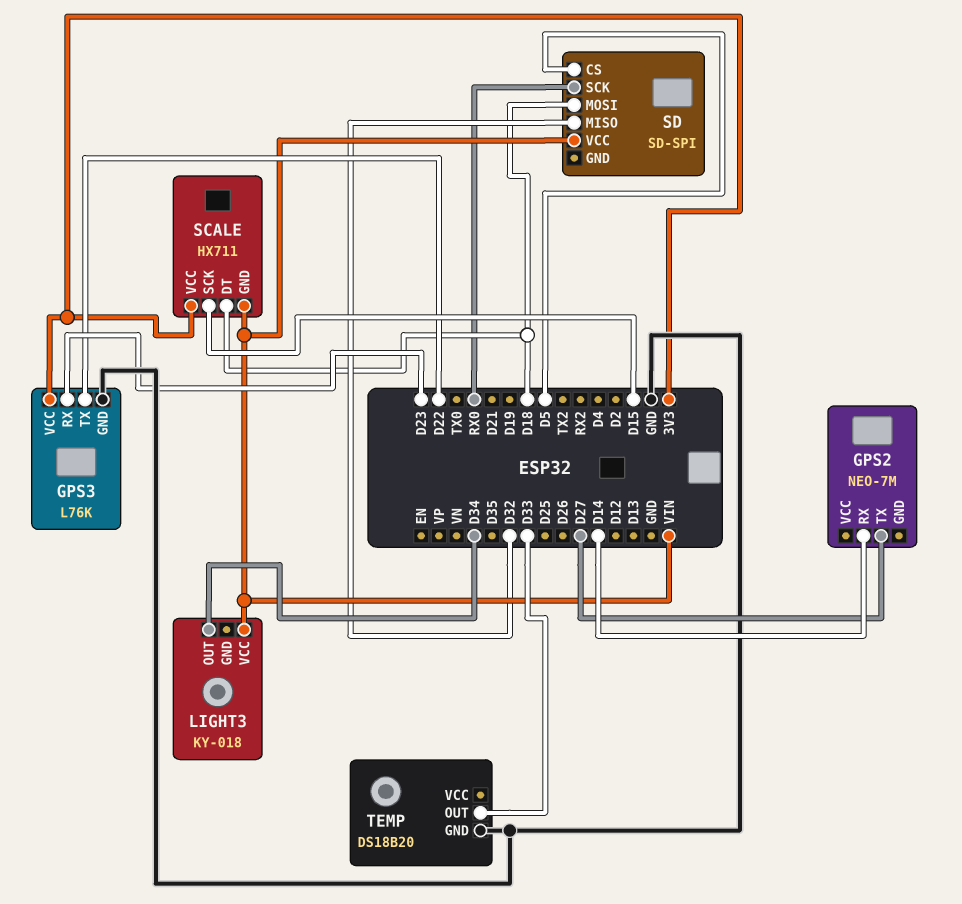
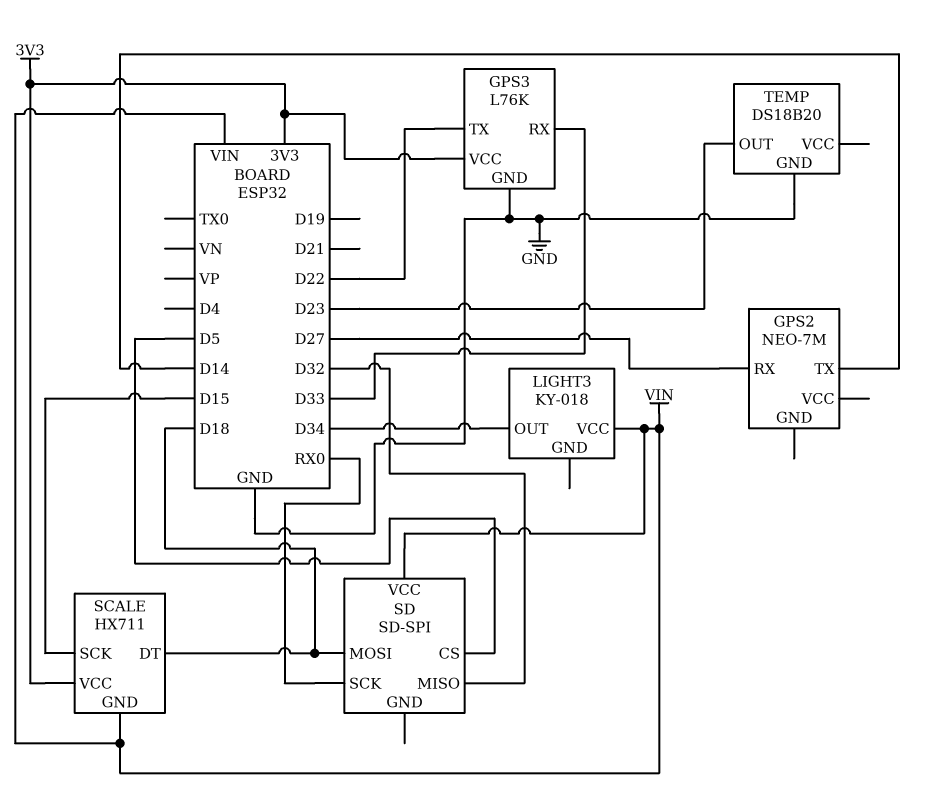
GPS2 pin RX: D14 -> D27
GPS2 pin TX: D27 -> D14
GPS3 pin RX: D23 -> D33
TEMP pin OUT: D33 -> D23

